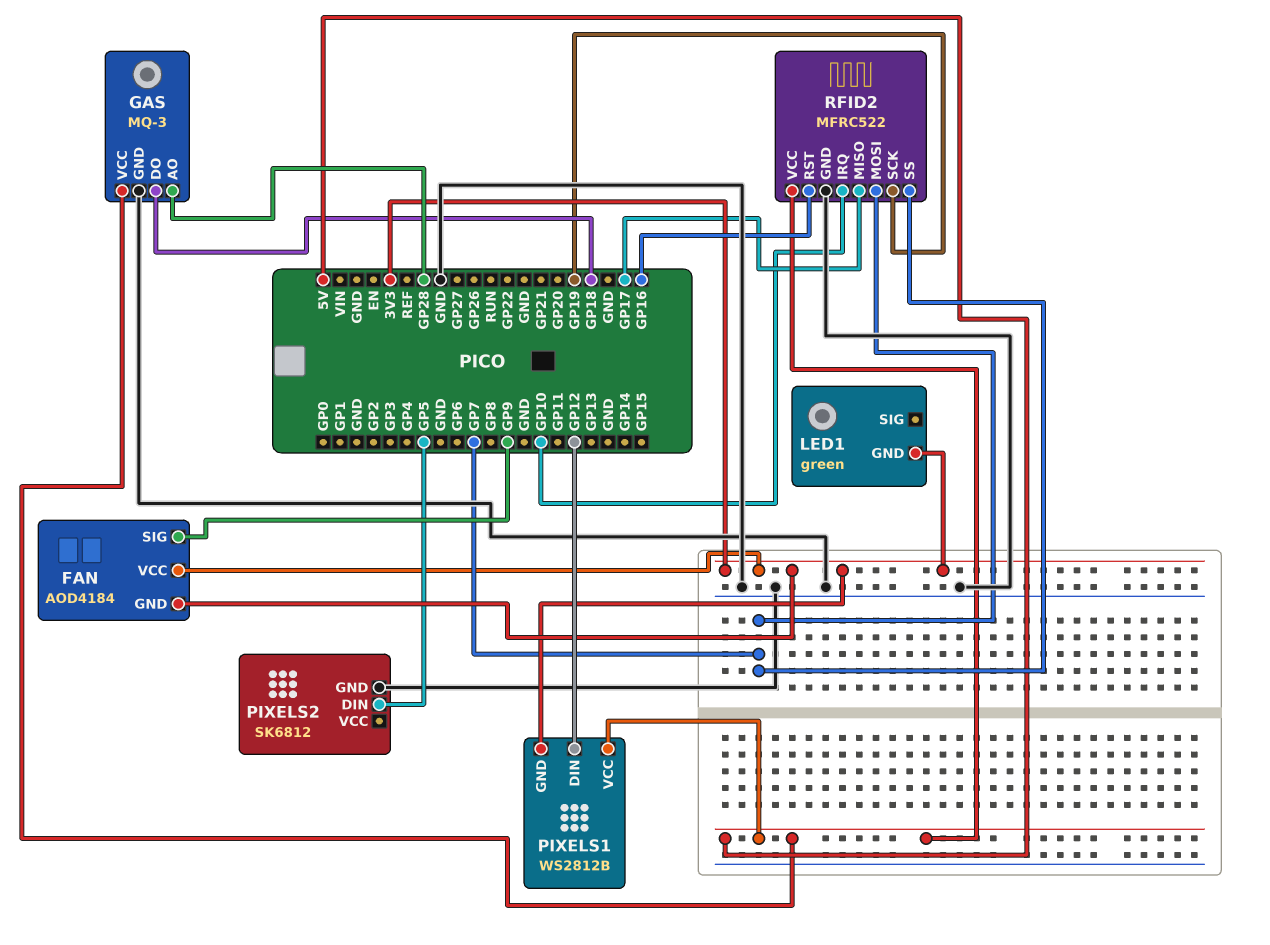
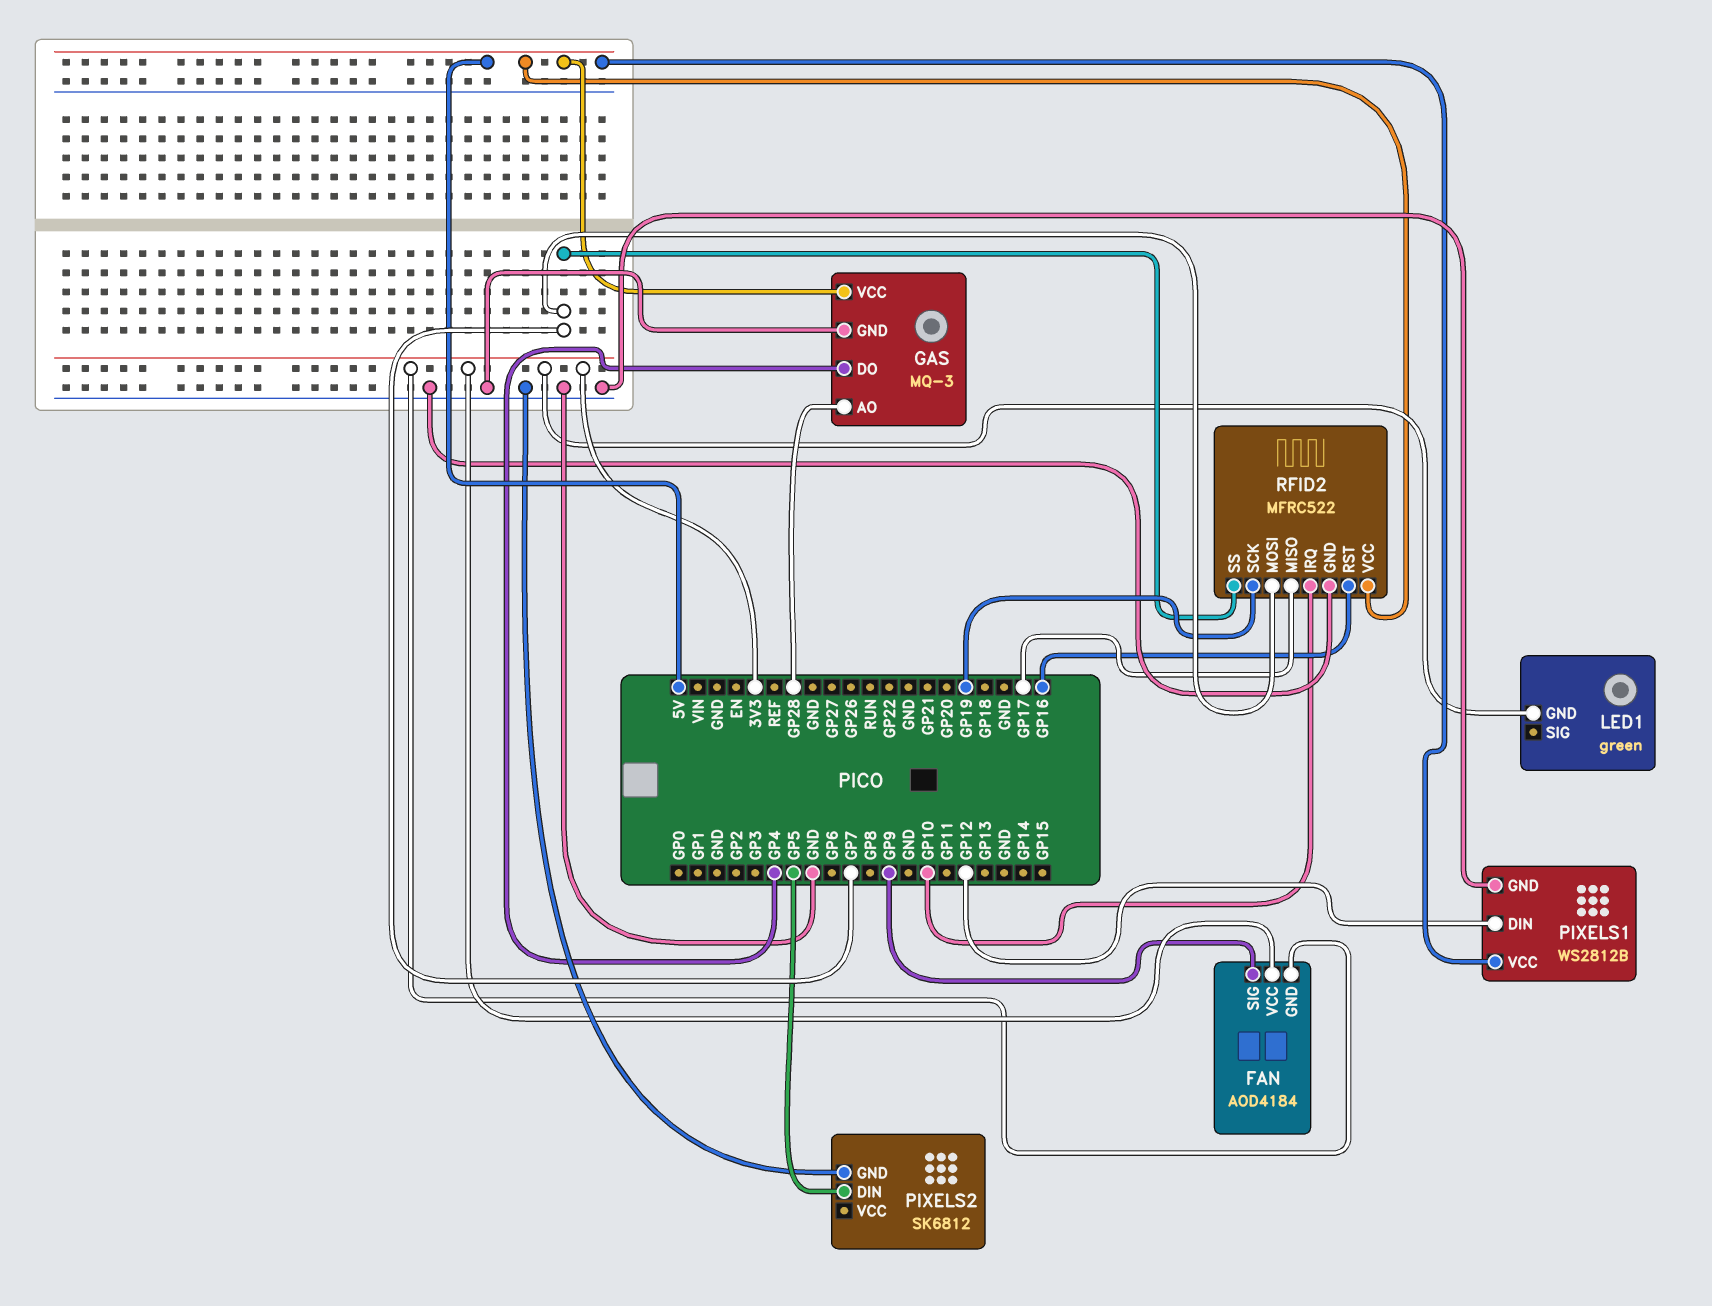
GAS pin DO: GP18 -> GP4
PIXELS1 pin GND: 3V3 -> GND

